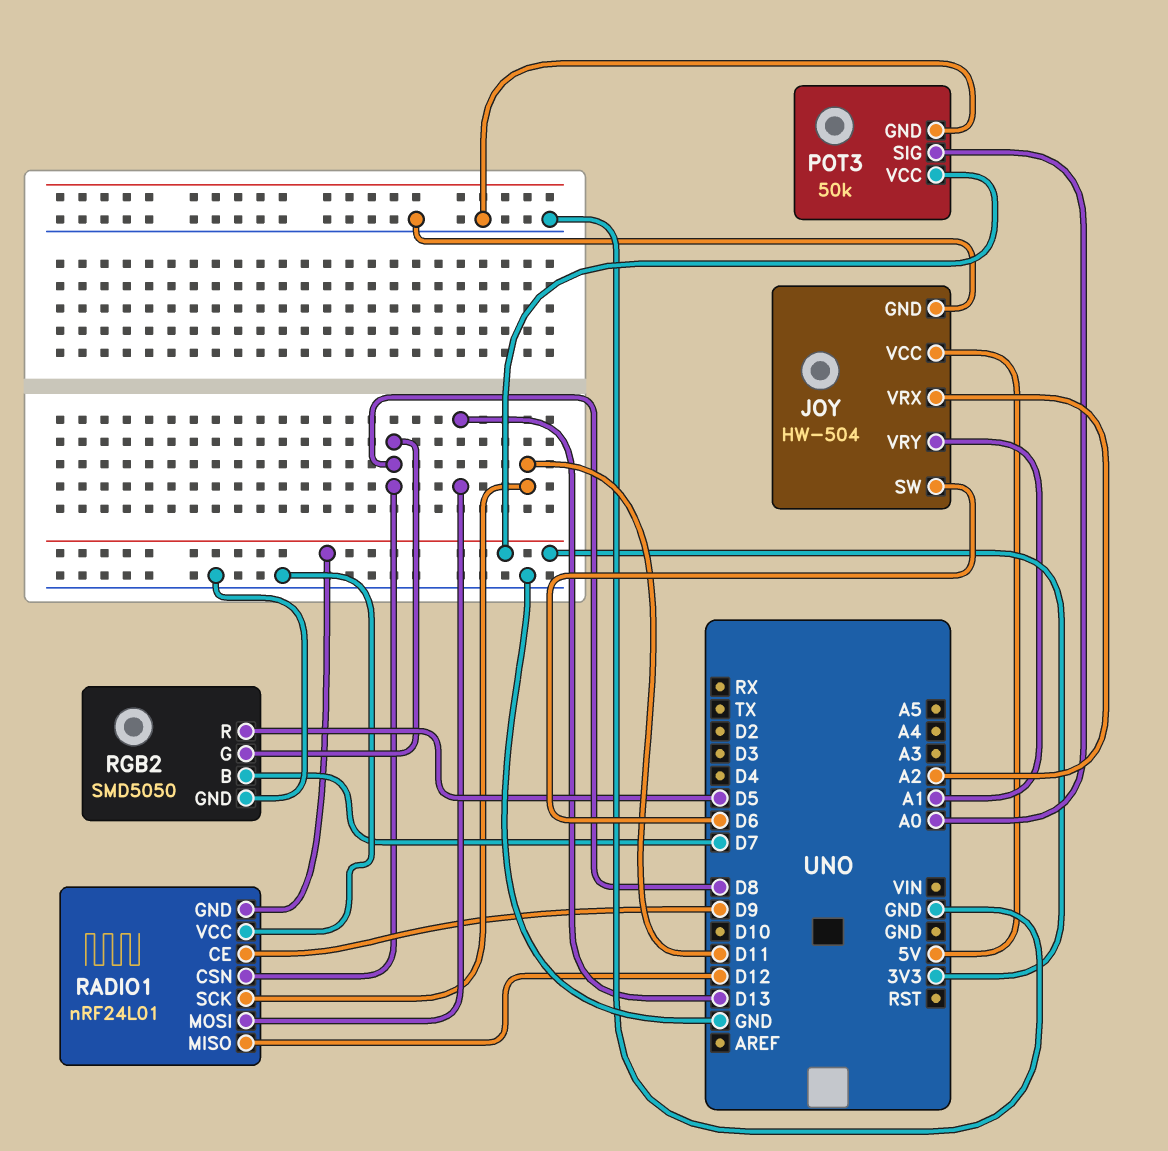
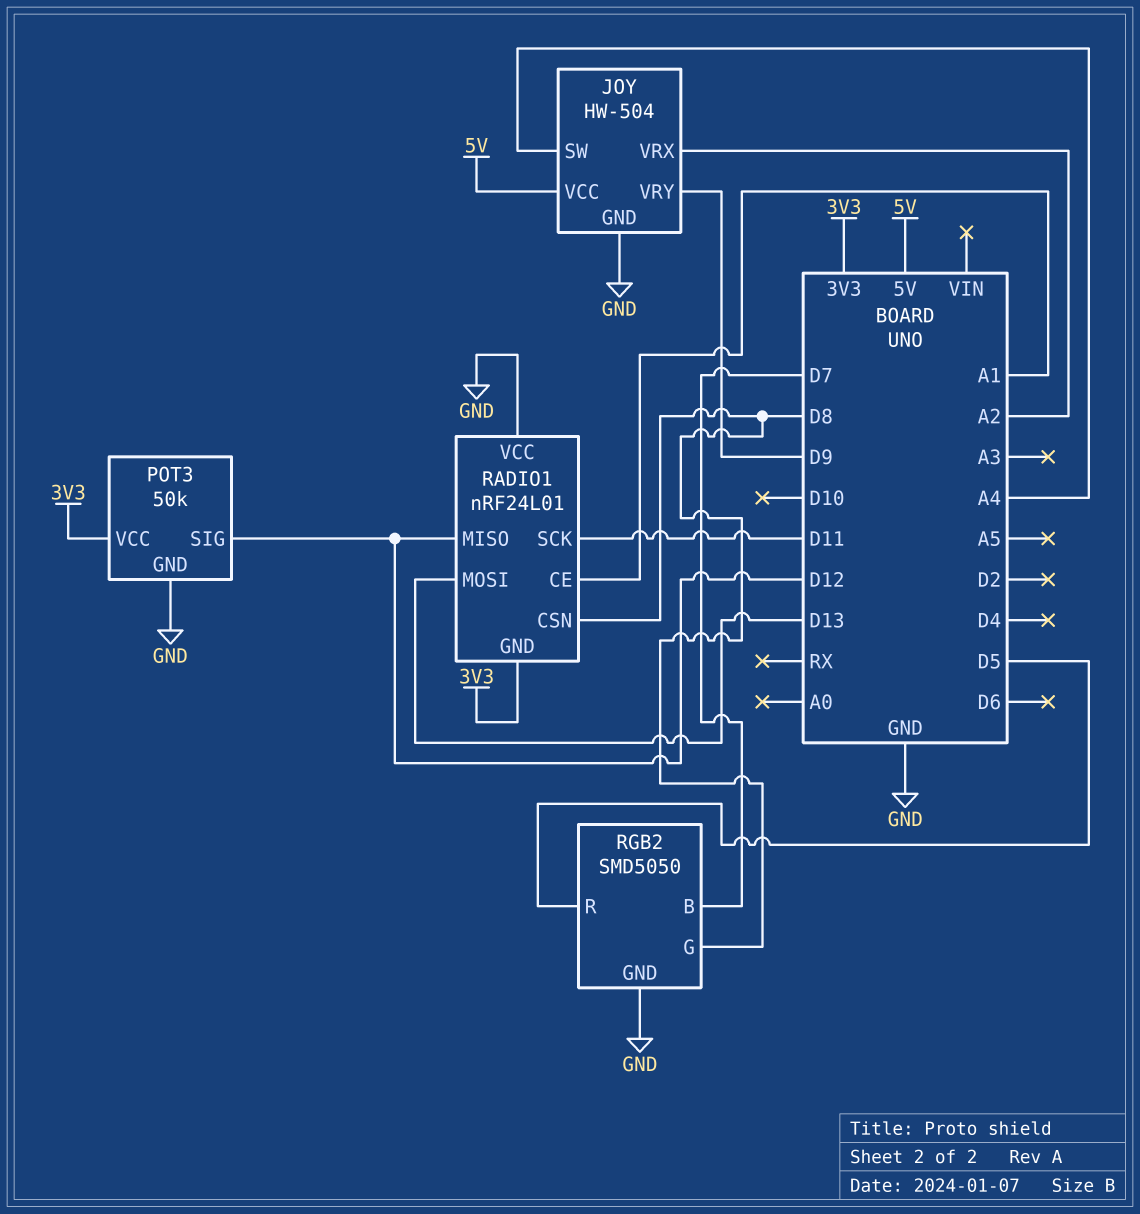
JOY pin SW: D6 -> A4
JOY pin VRY: A1 -> D9
POT3 pin SIG: A0 -> D12
RADIO1 pin CE: D9 -> A1

